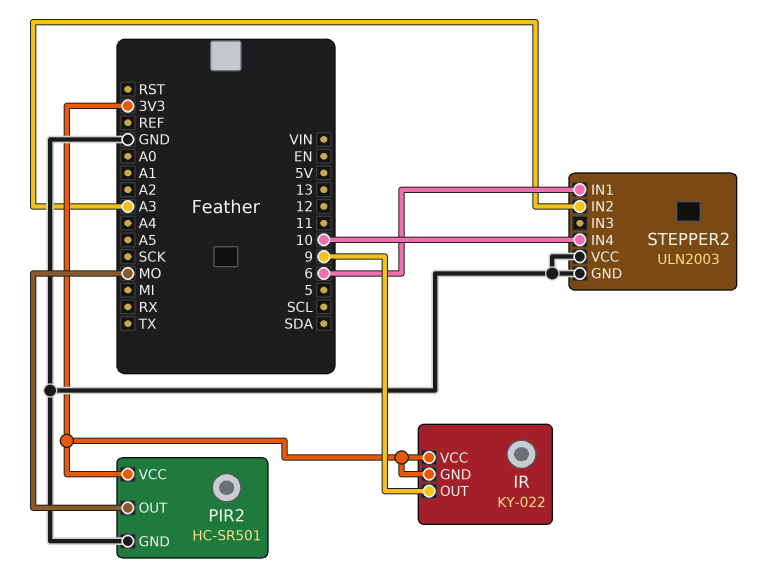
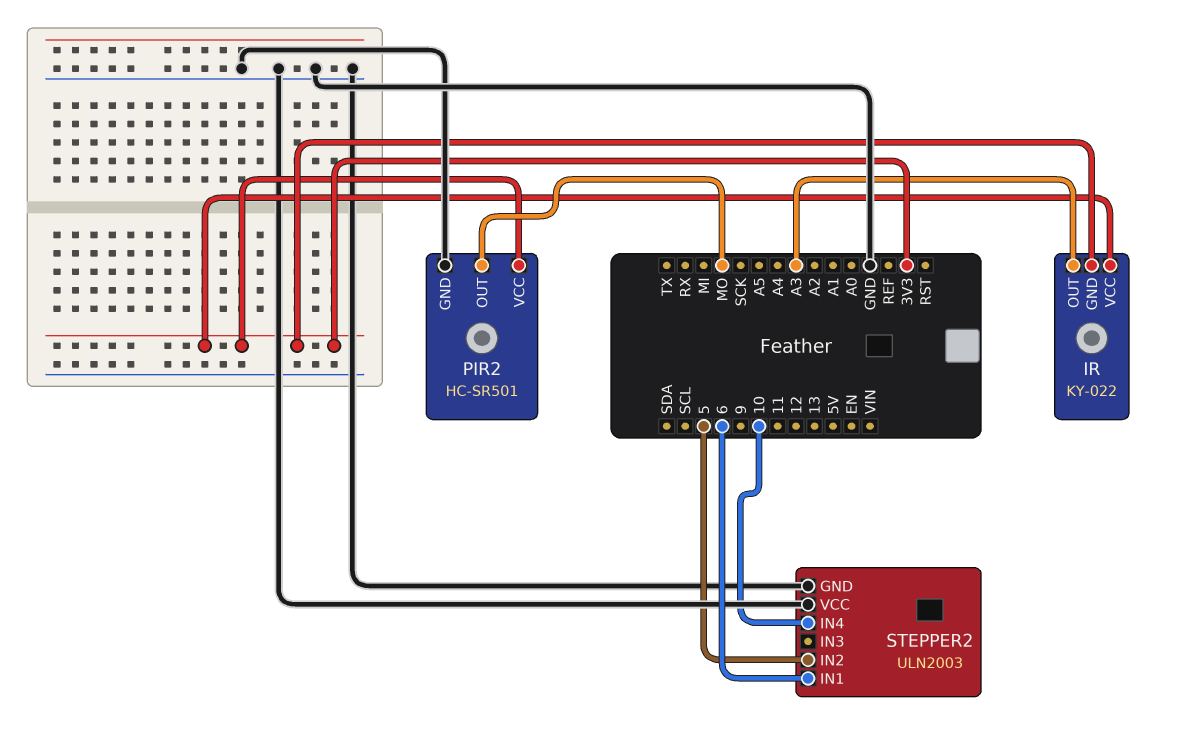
IR pin OUT: 9 -> A3
STEPPER2 pin IN2: A3 -> 5

